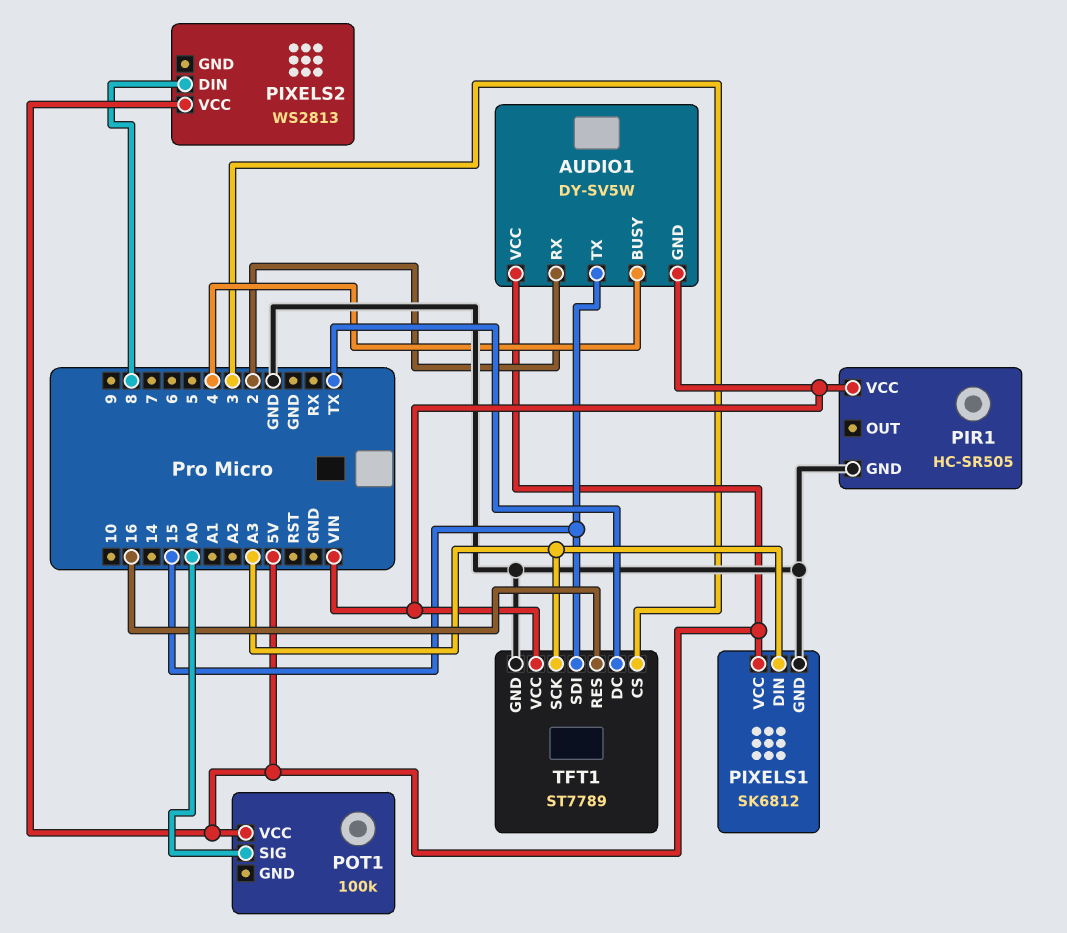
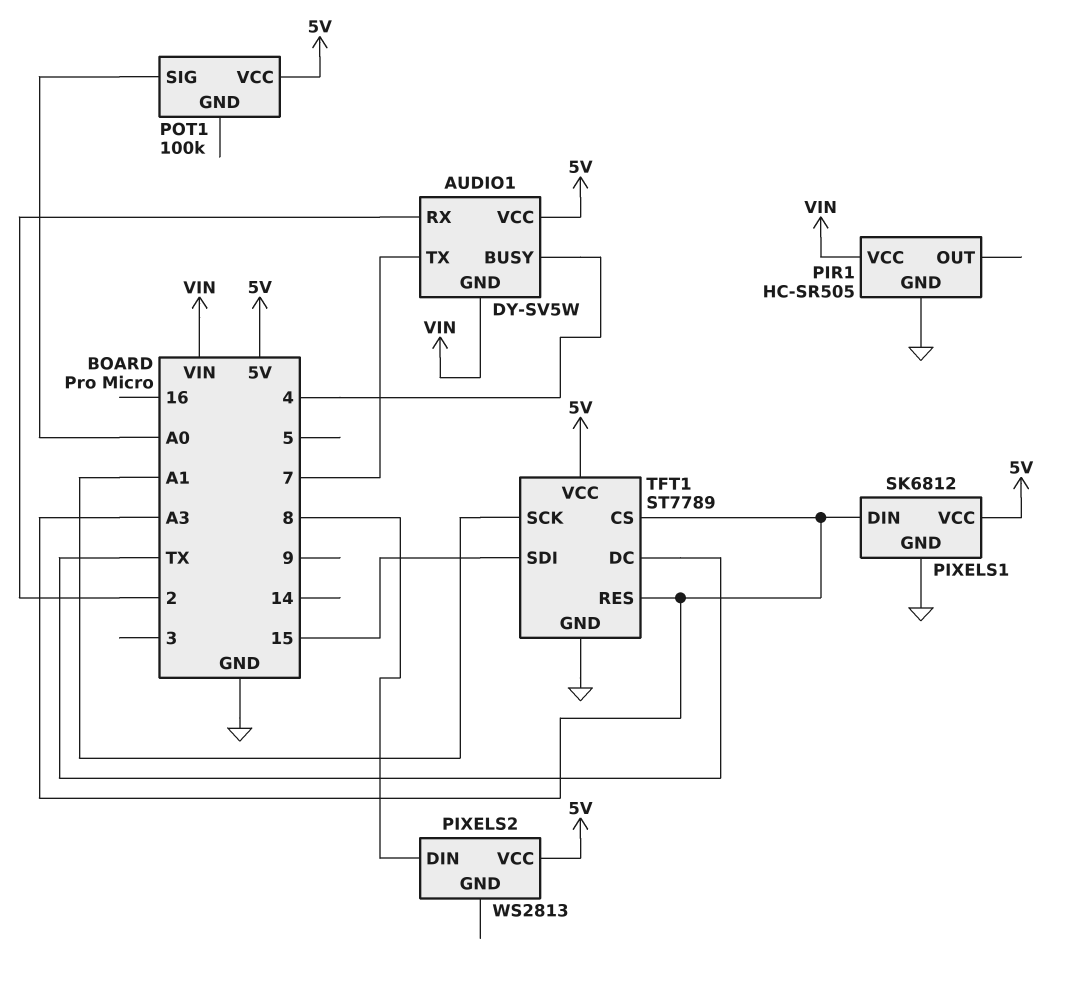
AUDIO1 pin TX: 15 -> 7
TFT1 pin CS: 3 -> A3
TFT1 pin RES: 16 -> A3
TFT1 pin SCK: A3 -> A1
TFT1 pin VCC: VIN -> 5V

